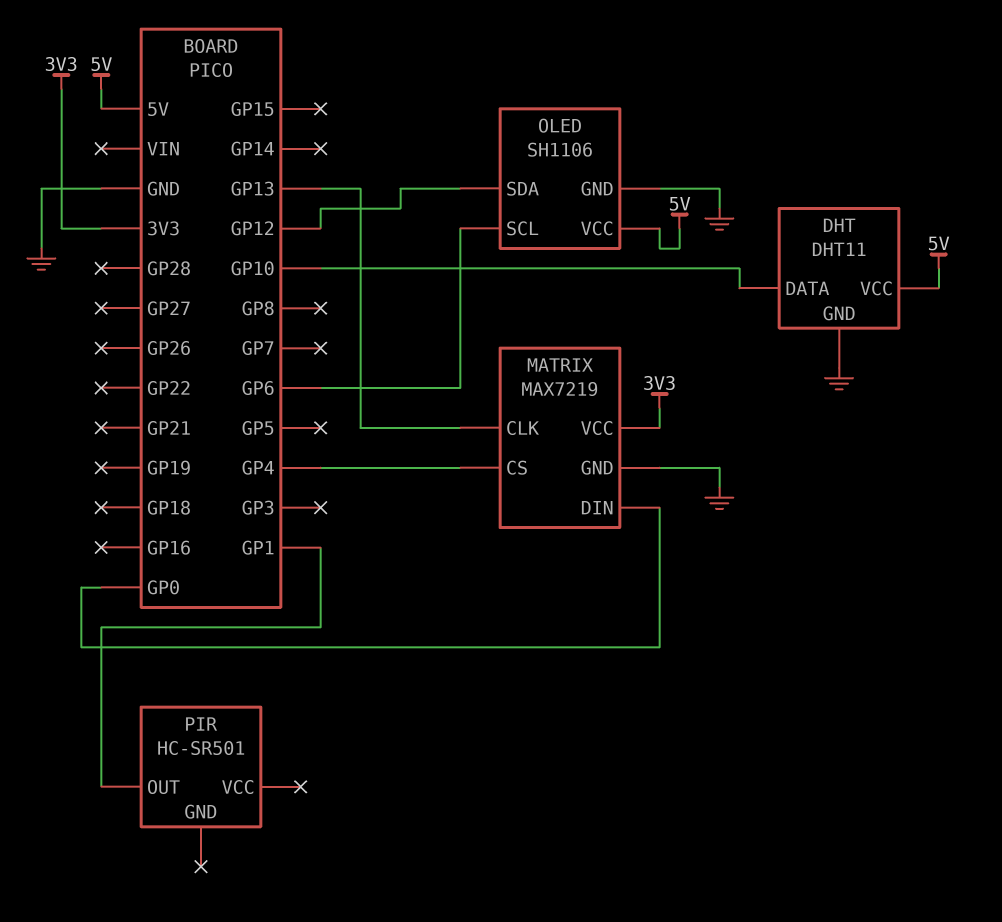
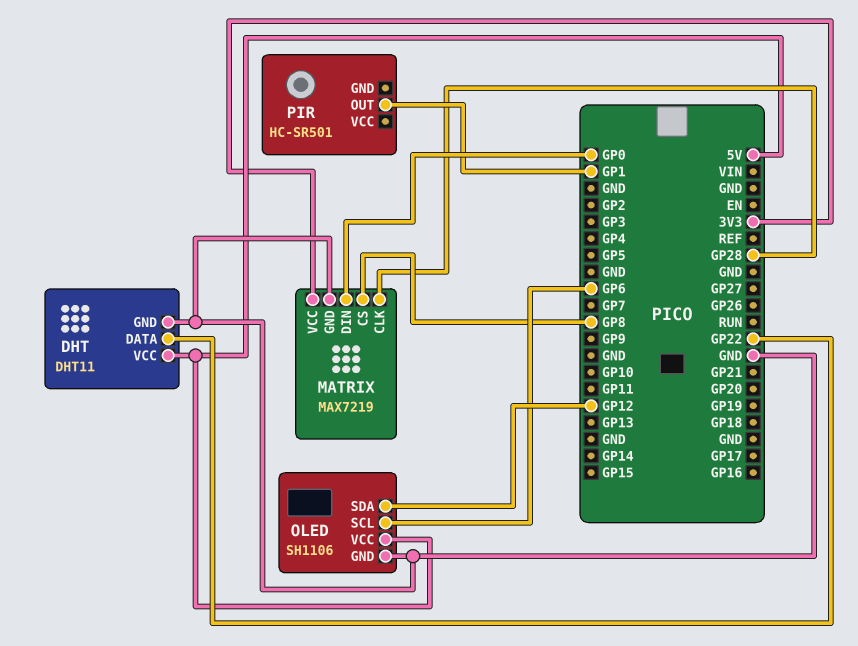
DHT pin DATA: GP10 -> GP22
MATRIX pin CLK: GP13 -> GP28
MATRIX pin CS: GP4 -> GP8

